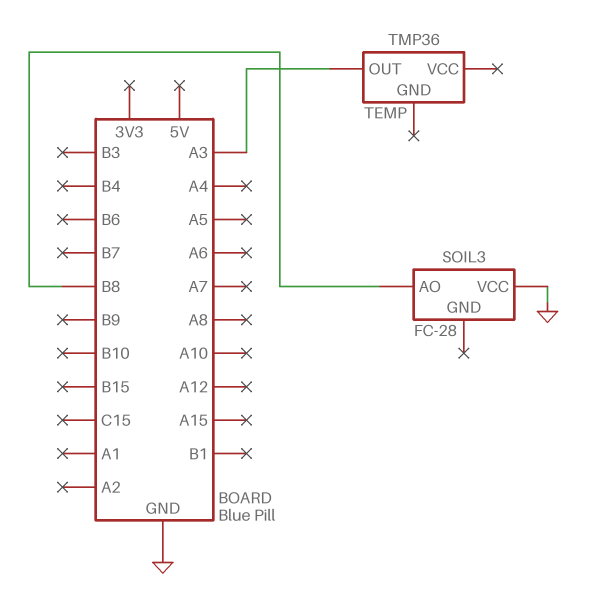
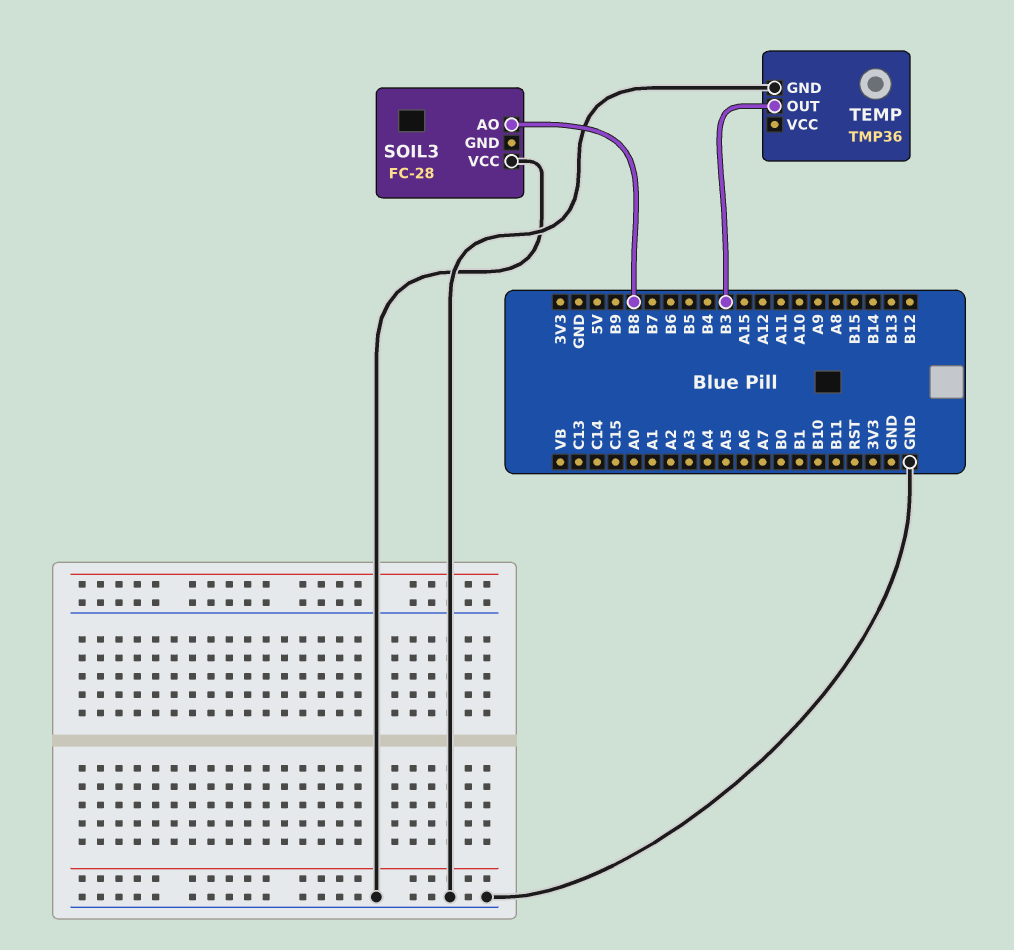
TEMP pin GND: none -> GND
TEMP pin OUT: A3 -> B3

